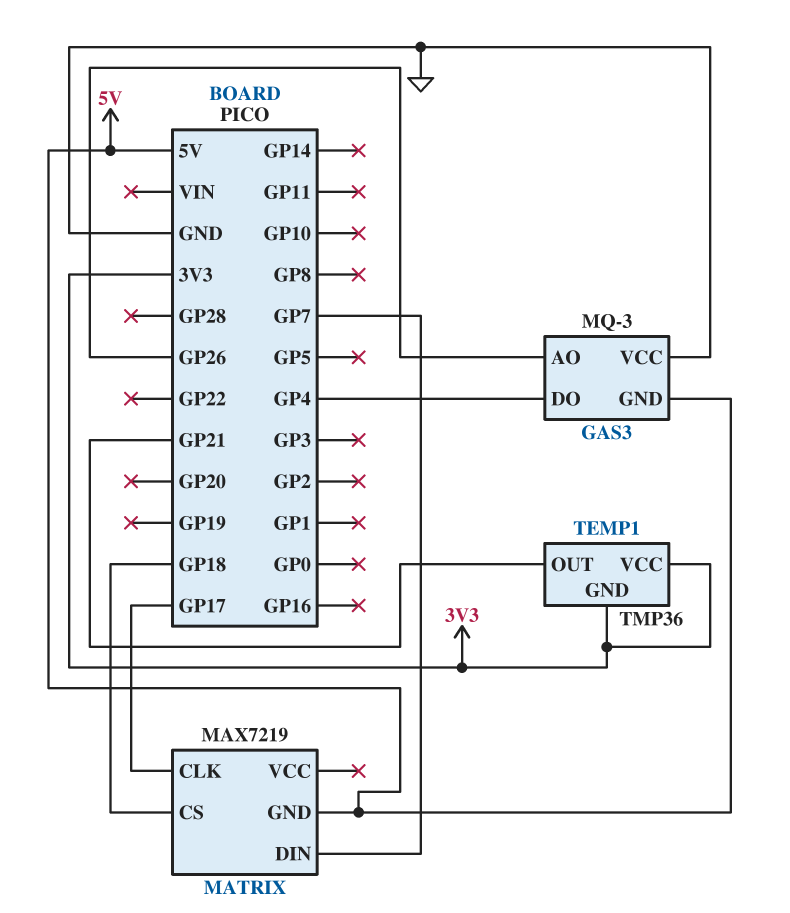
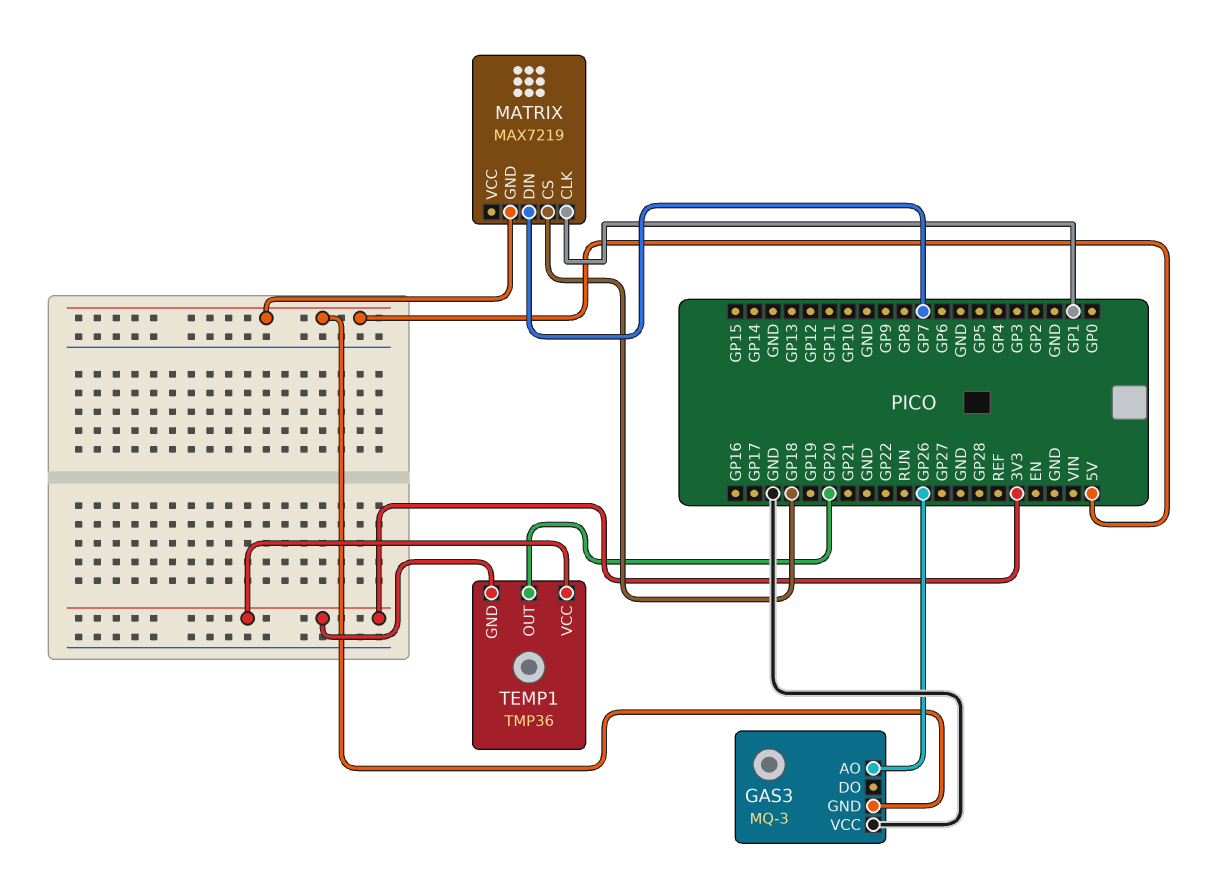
GAS3 pin DO: GP4 -> none
MATRIX pin CLK: GP17 -> GP1
TEMP1 pin OUT: GP21 -> GP20

